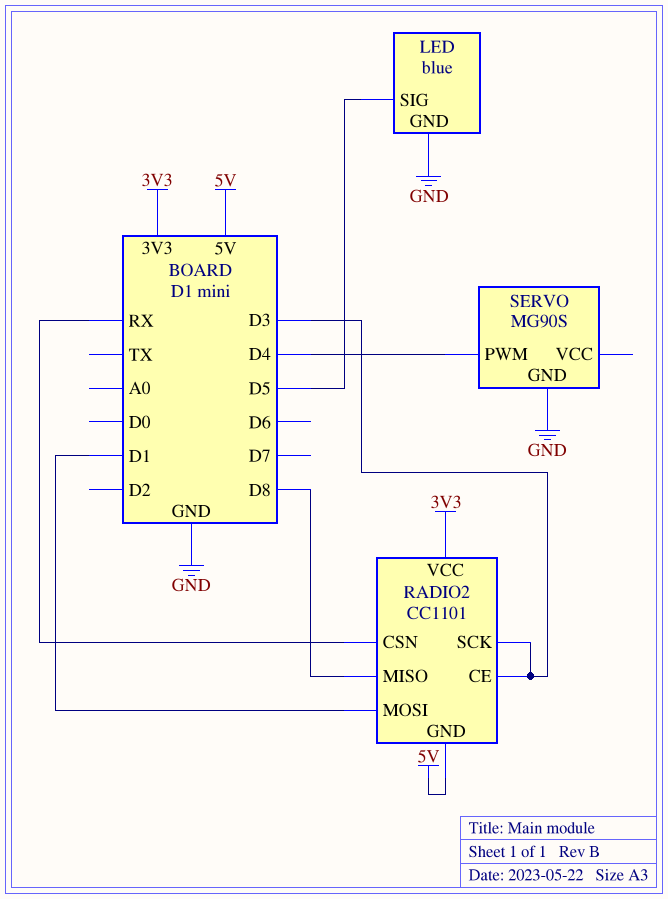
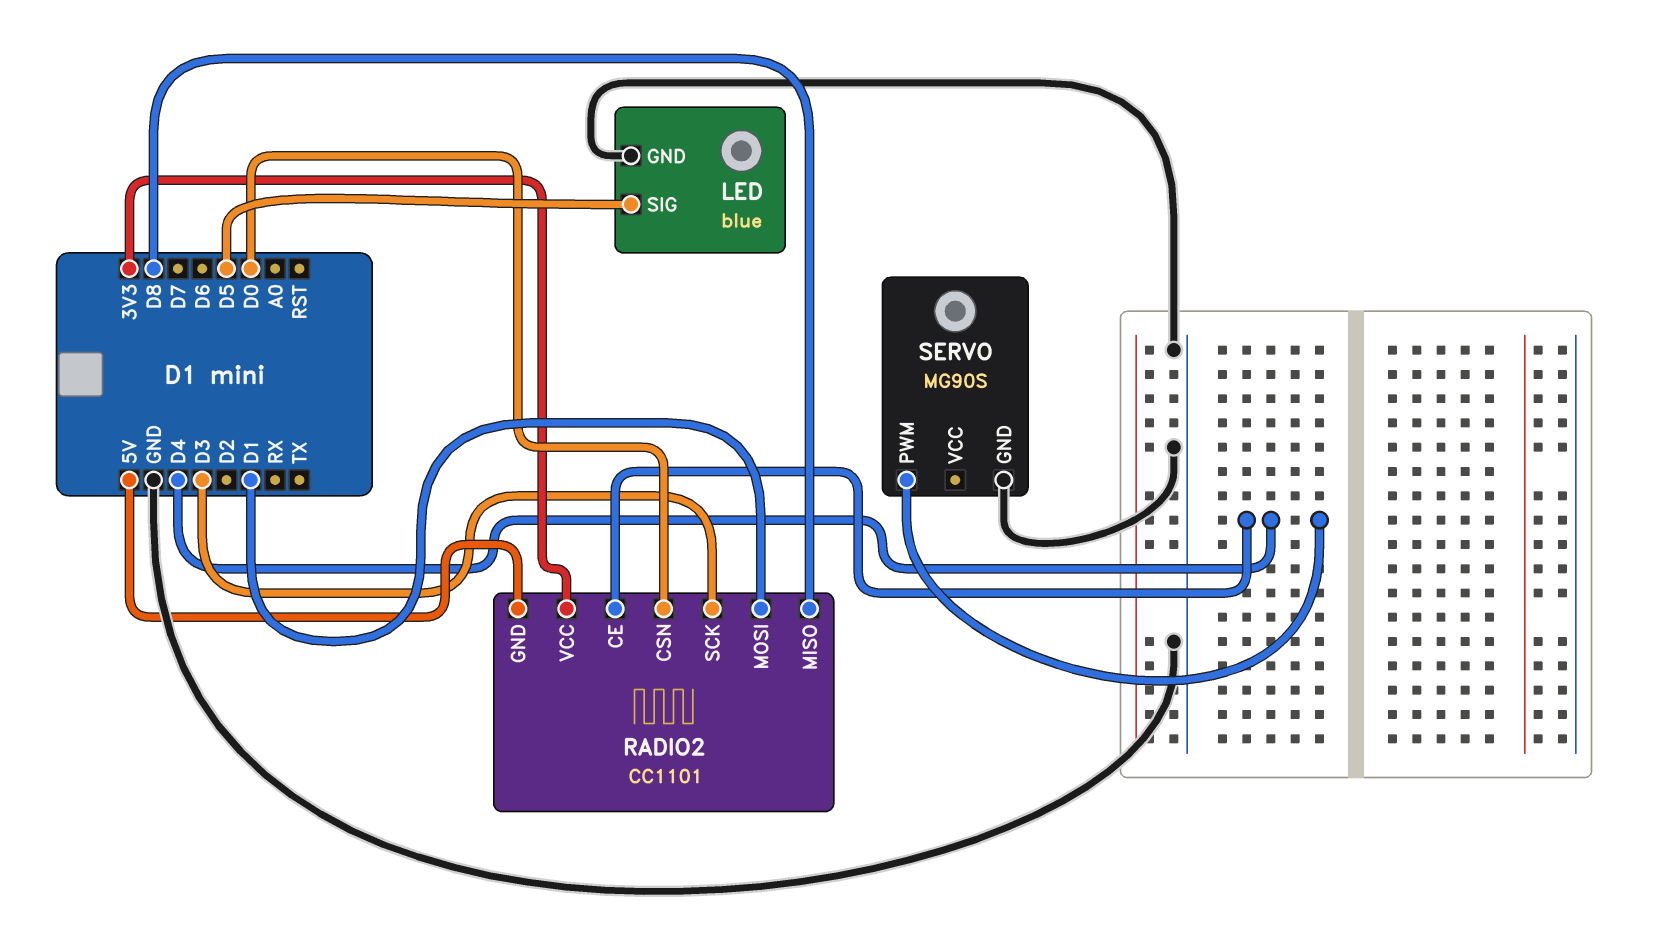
RADIO2 pin CE: D3 -> D4
RADIO2 pin CSN: RX -> D0

